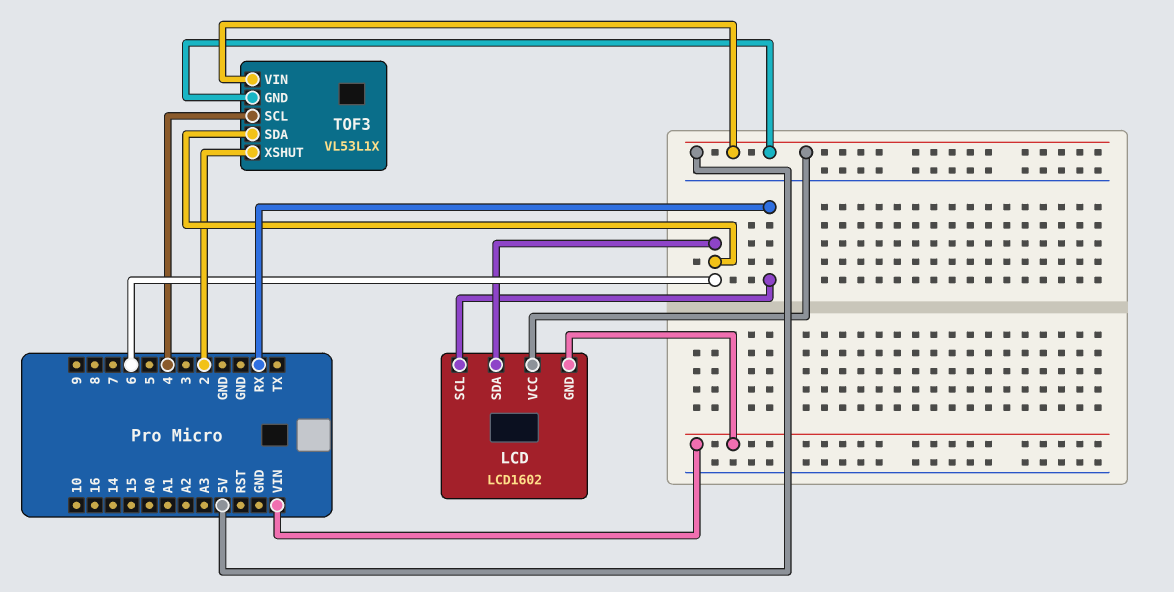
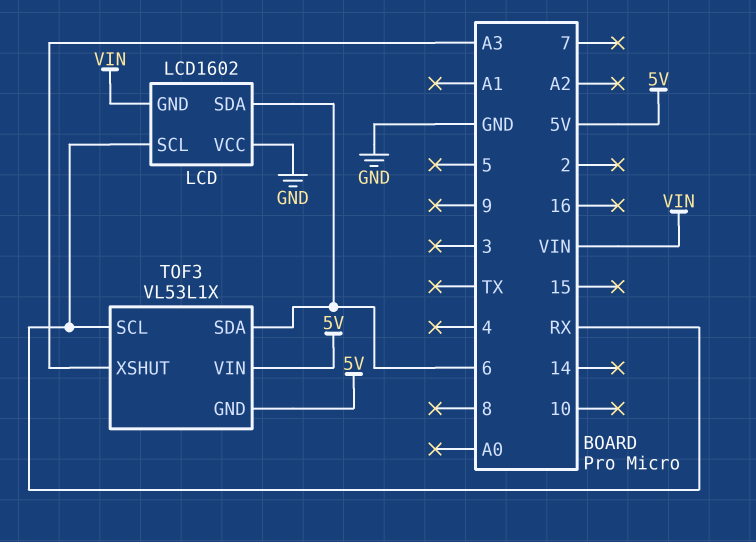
LCD pin VCC: 5V -> GND
TOF3 pin SCL: 4 -> RX
TOF3 pin XSHUT: 2 -> A3

